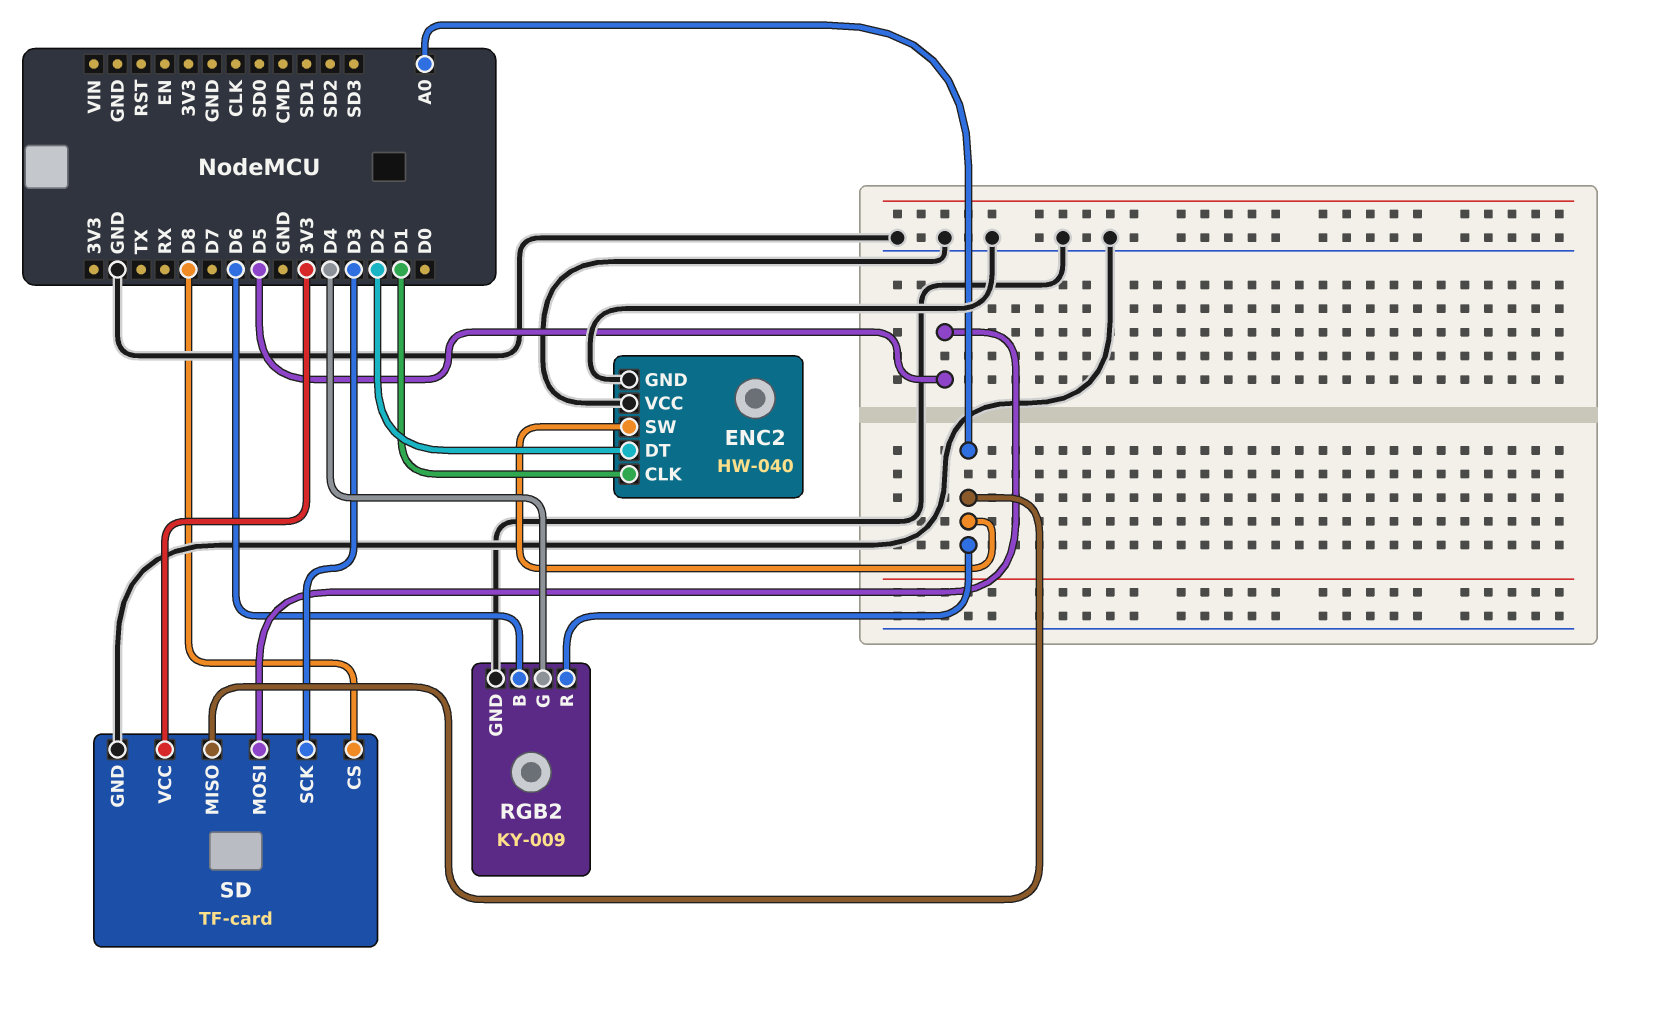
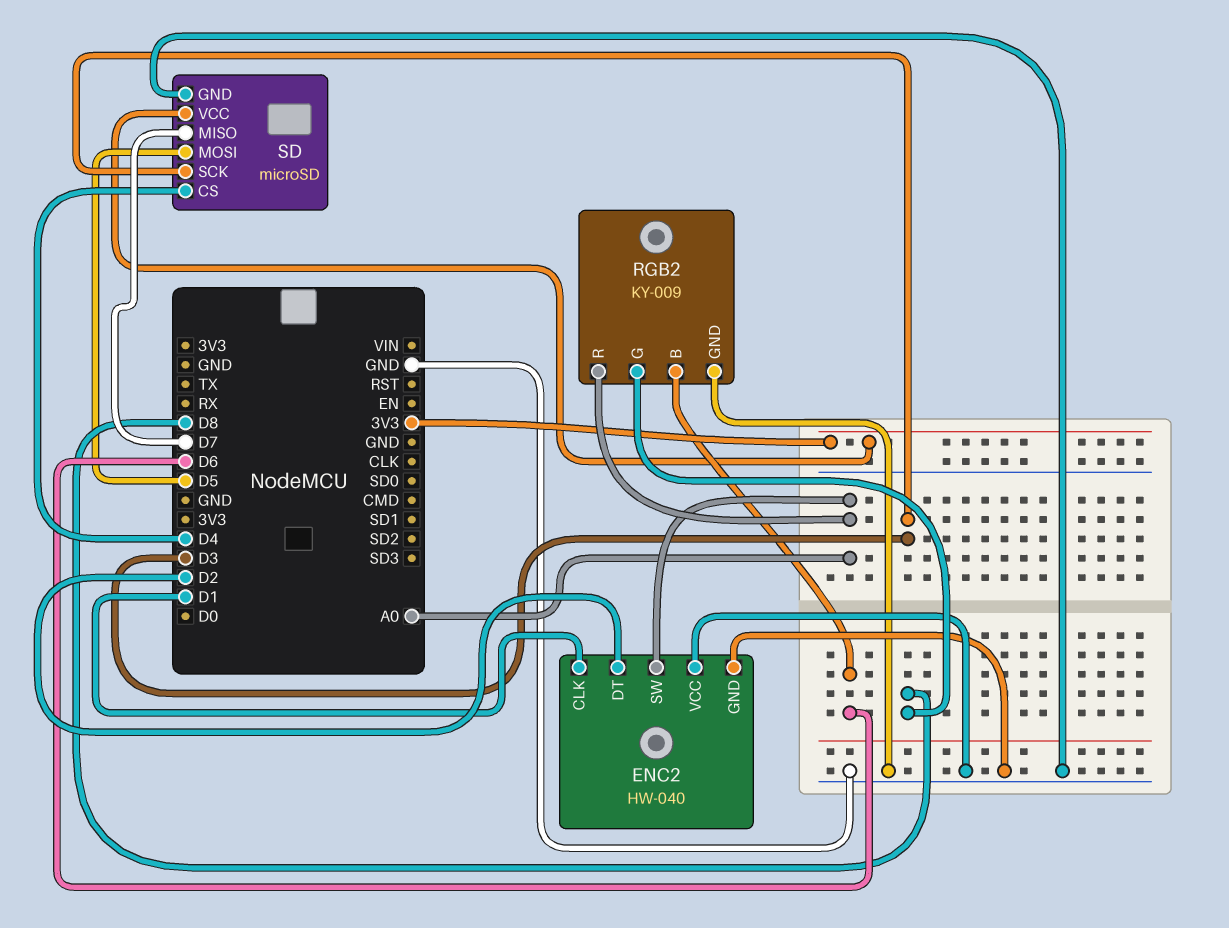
RGB2 pin G: D4 -> D8
SD: TF-card -> microSD
SD pin CS: D8 -> D4
SD pin MISO: A0 -> D7

